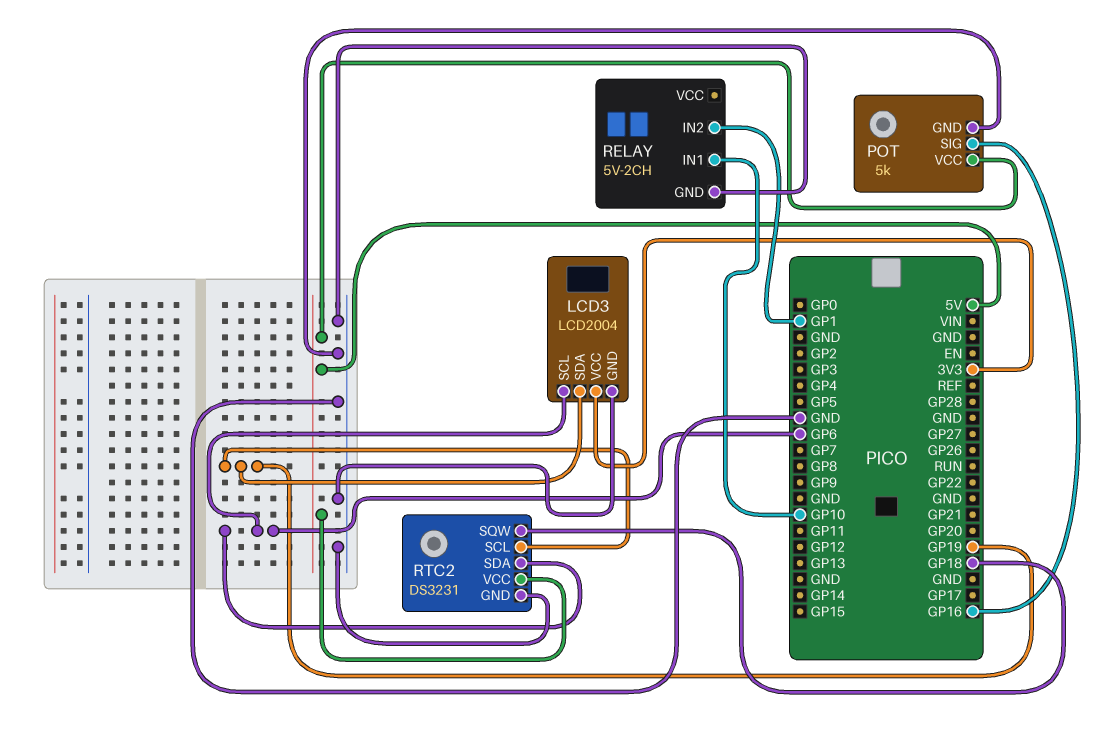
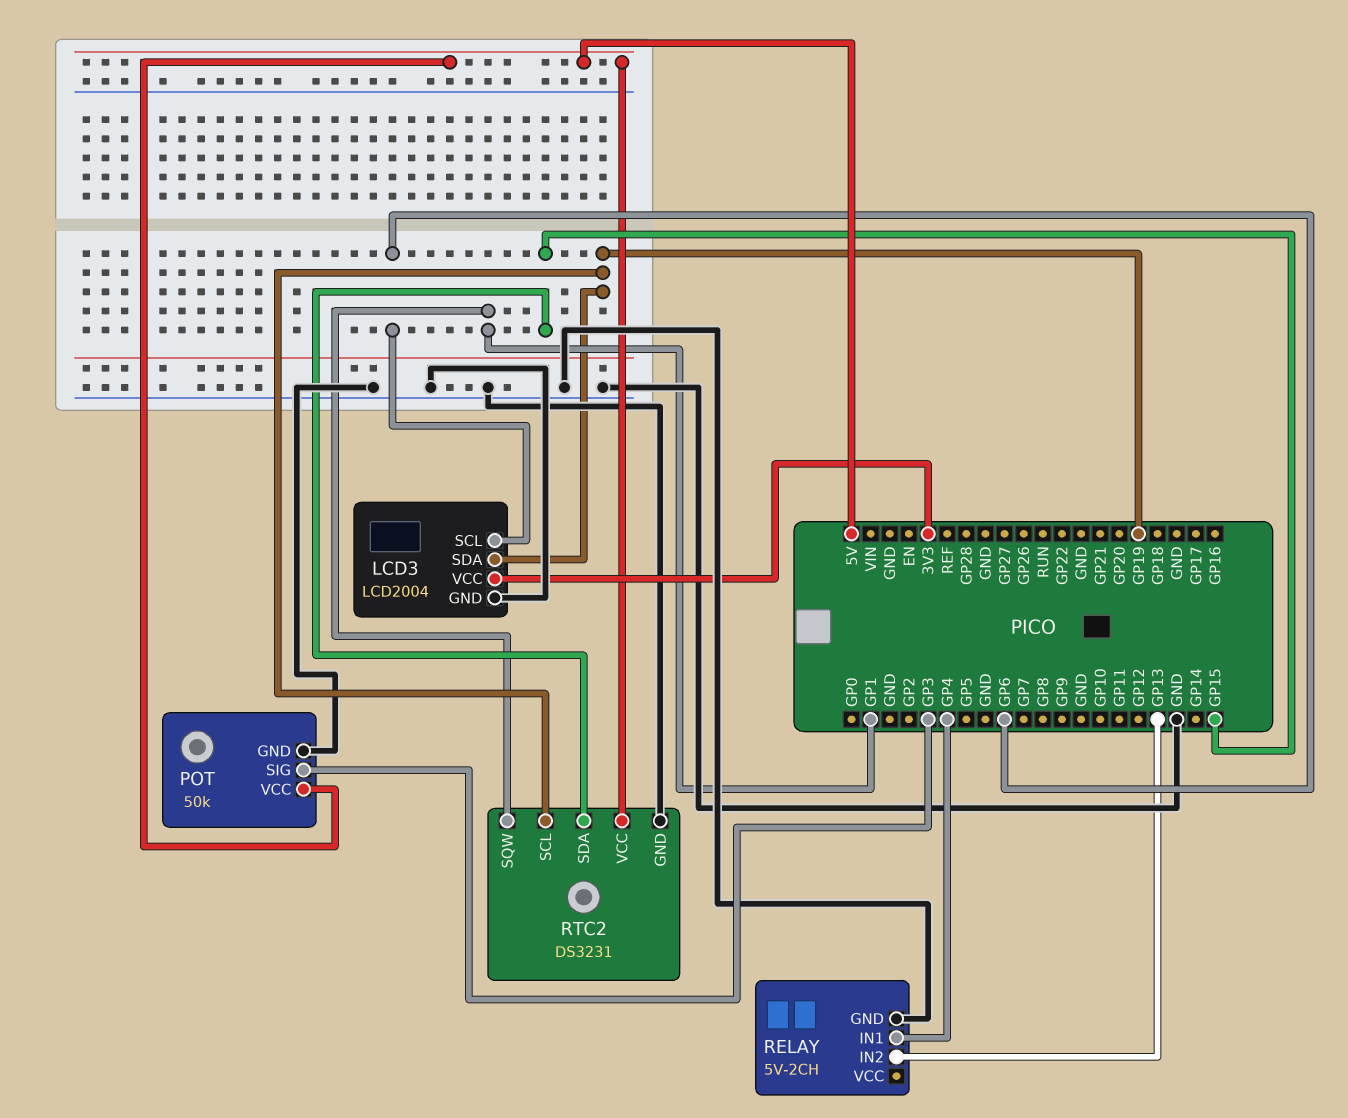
POT: 5k -> 50k
POT pin SIG: GP16 -> GP3
RELAY pin IN1: GP10 -> GP4
RELAY pin IN2: GP1 -> GP13
RTC2 pin SDA: GP6 -> GP15
RTC2 pin SQW: GP18 -> GP1

